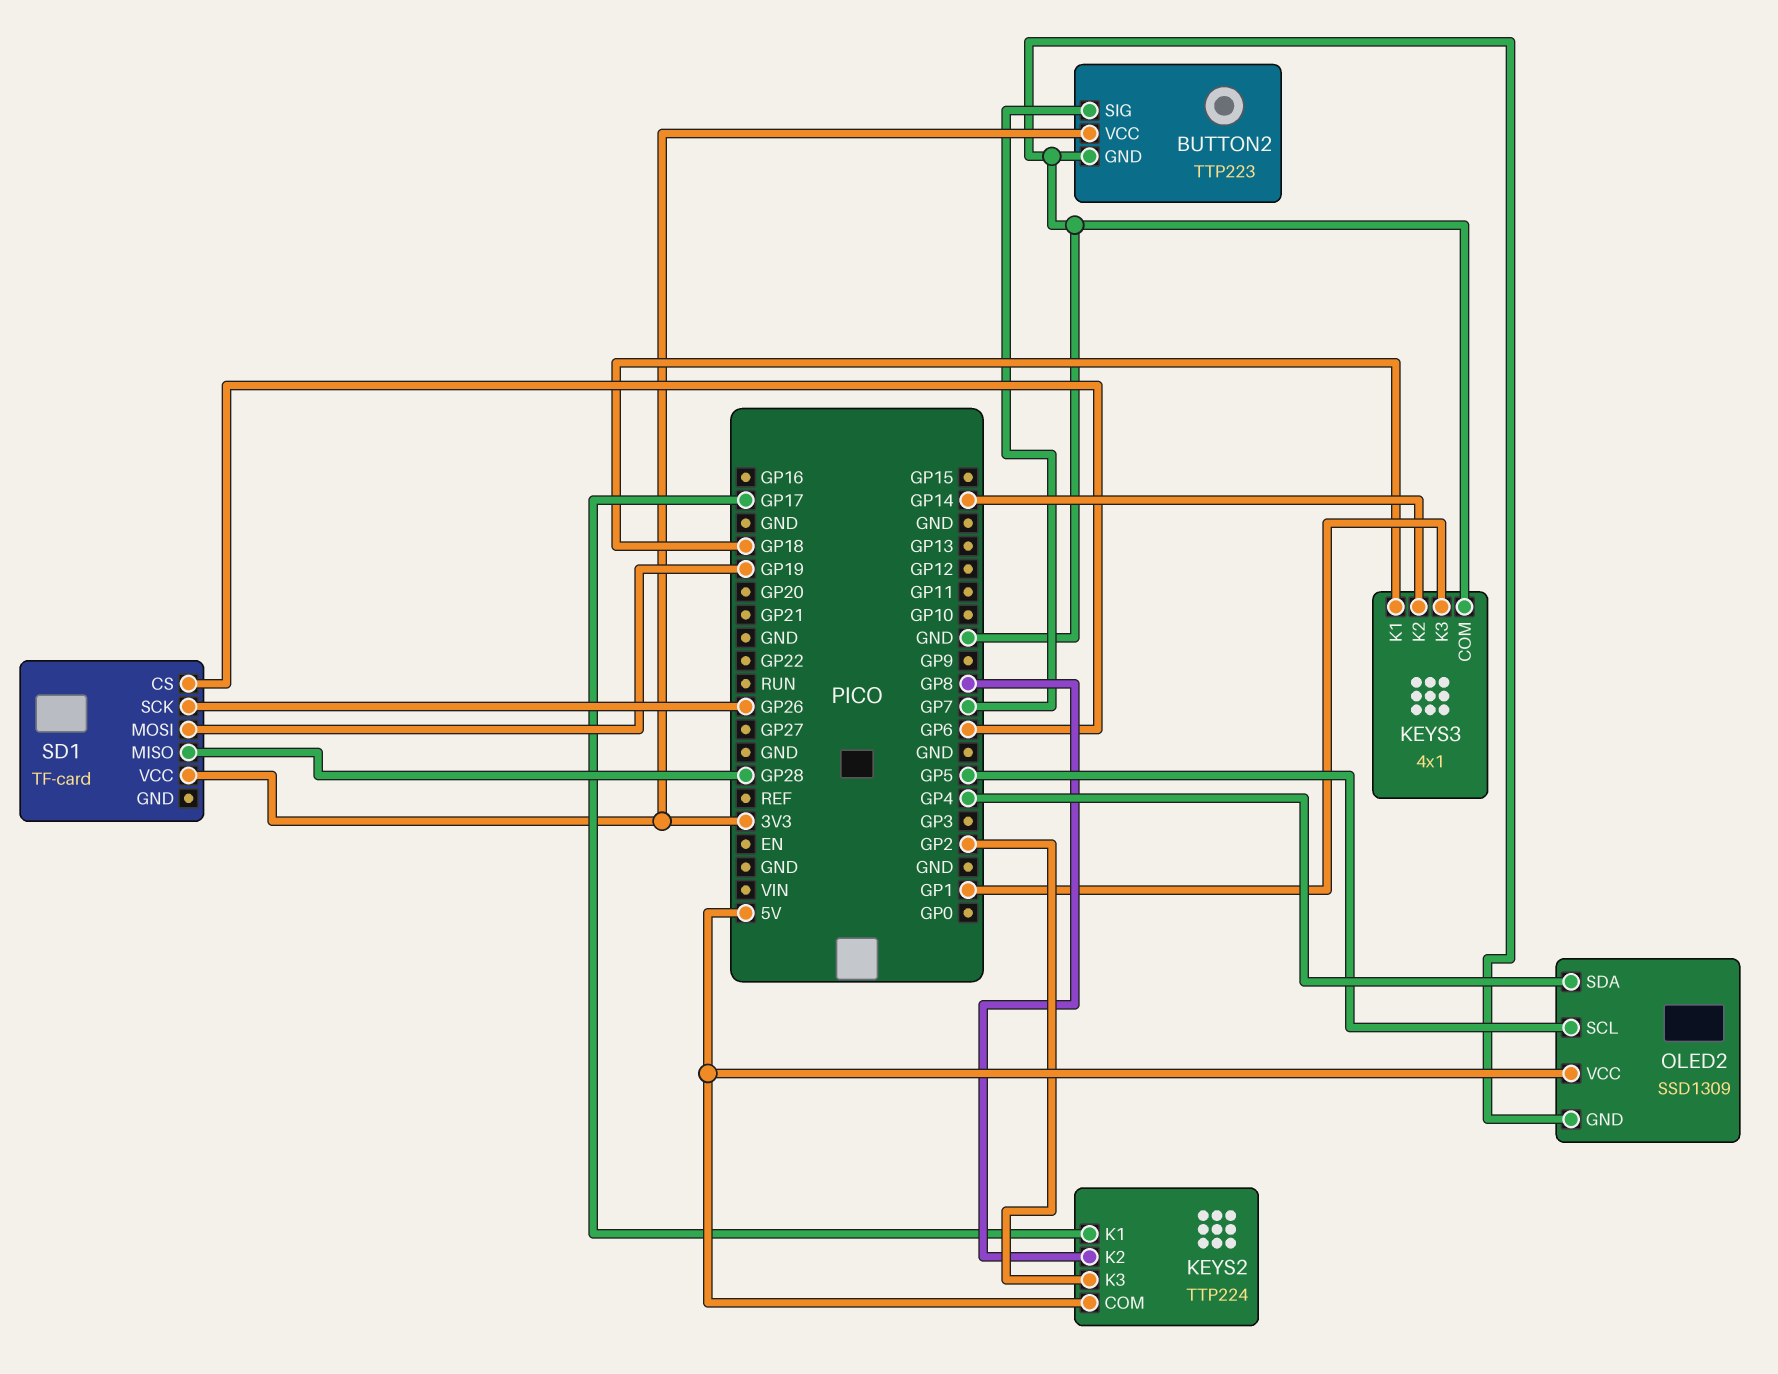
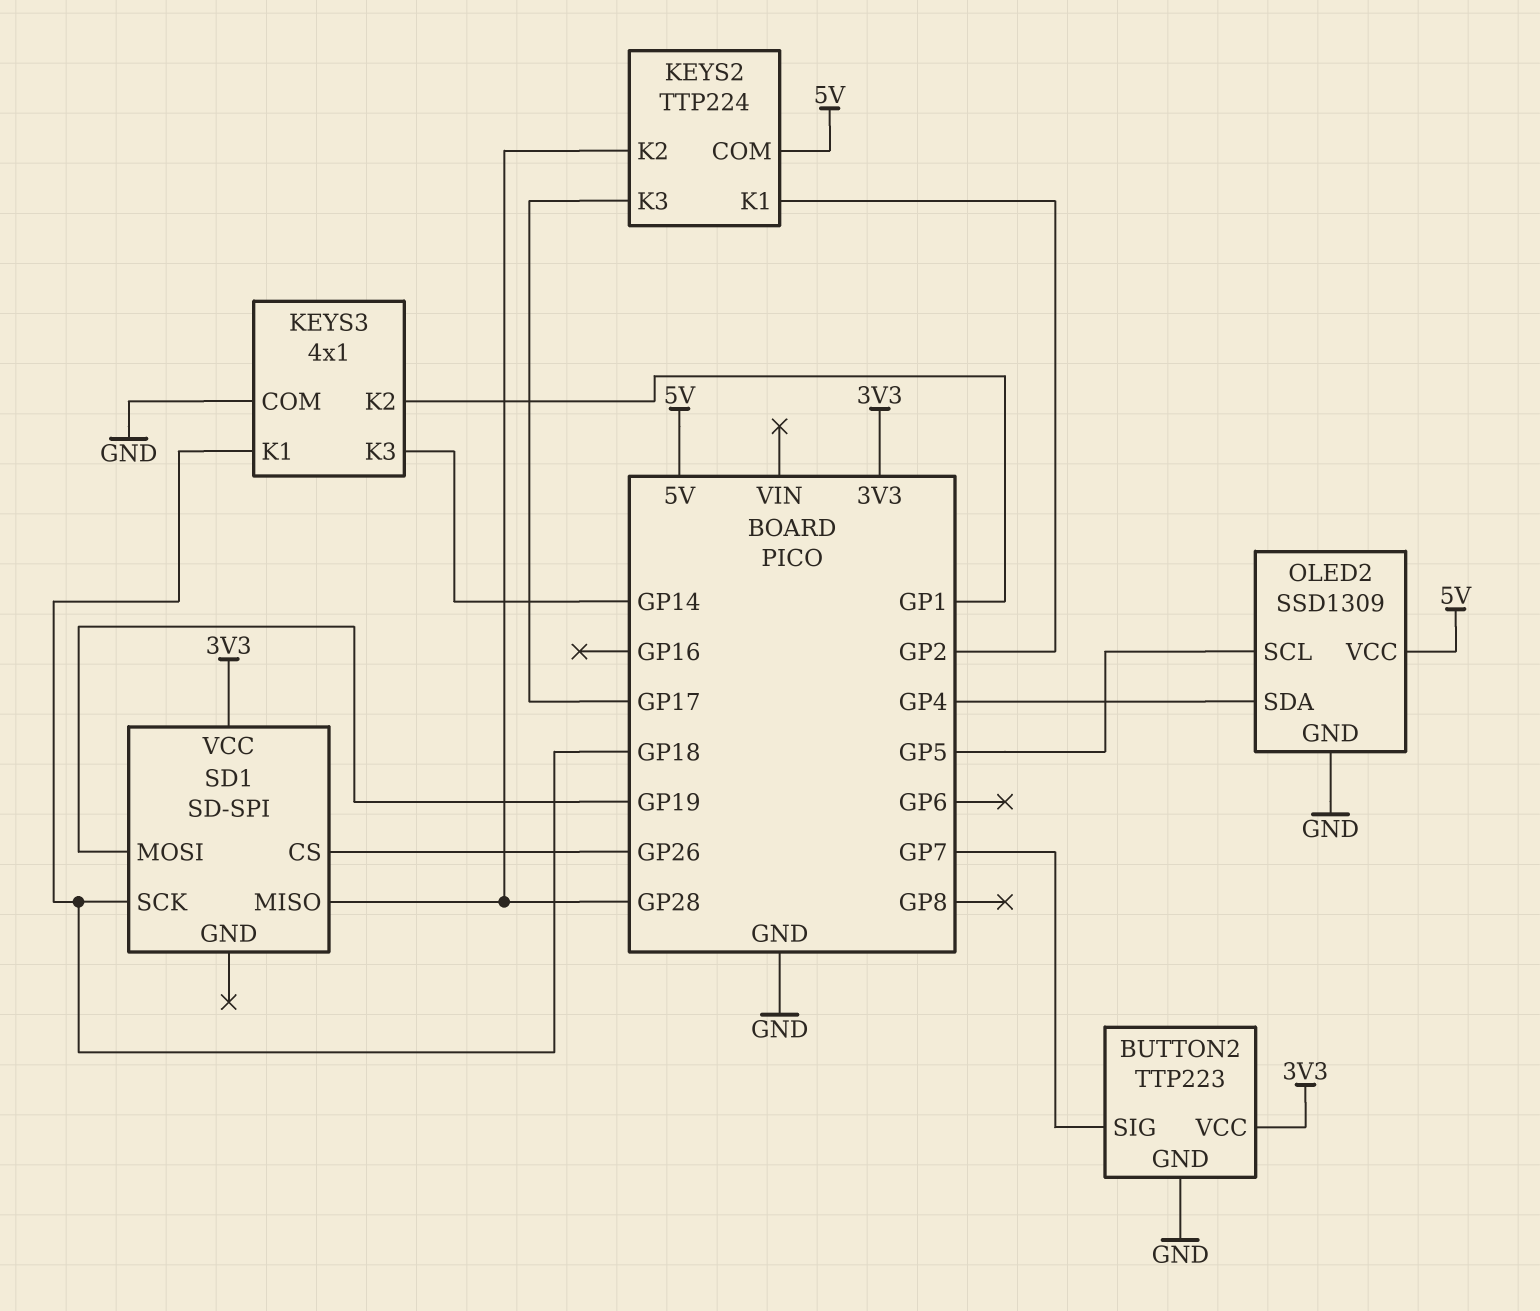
KEYS2 pin K1: GP17 -> GP2
KEYS2 pin K2: GP8 -> GP28
KEYS2 pin K3: GP2 -> GP17
KEYS3 pin K2: GP14 -> GP1
KEYS3 pin K3: GP1 -> GP14
SD1: TF-card -> SD-SPI
SD1 pin CS: GP6 -> GP26
SD1 pin SCK: GP26 -> GP18

